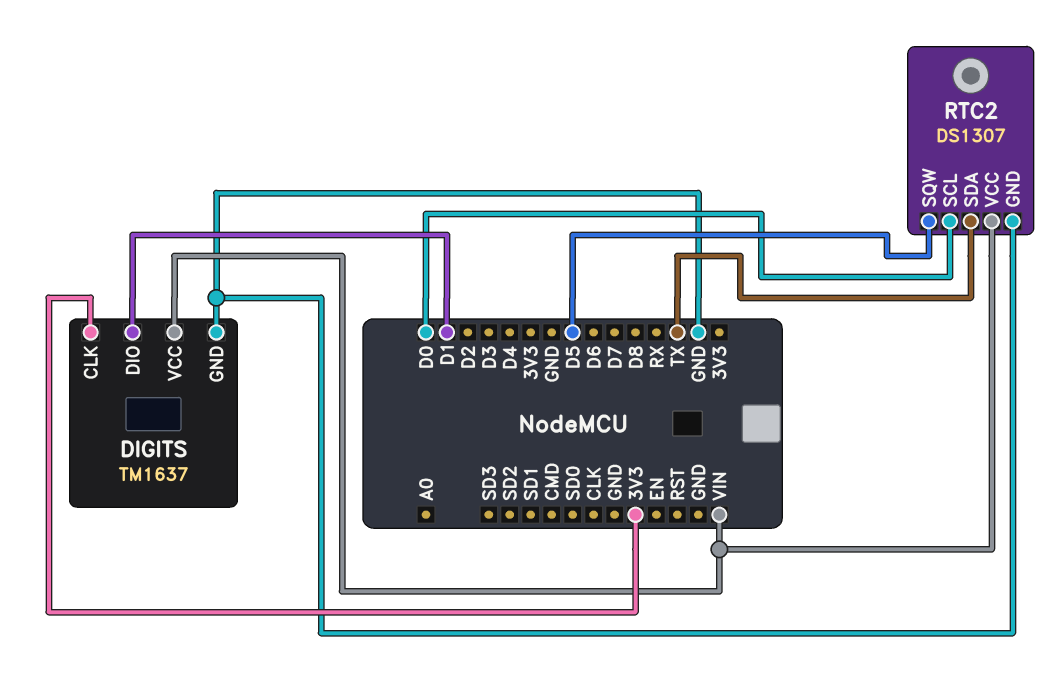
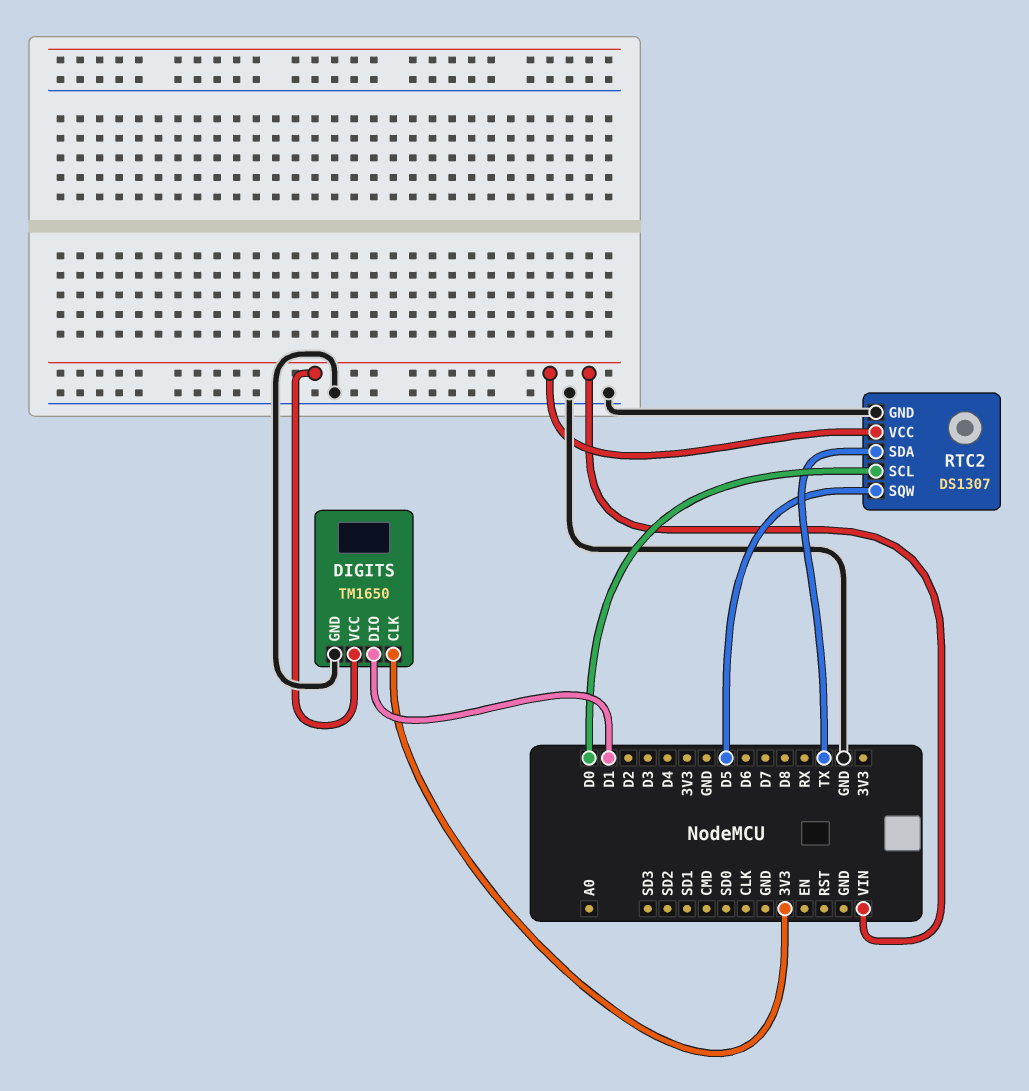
DIGITS: TM1637 -> TM1650

